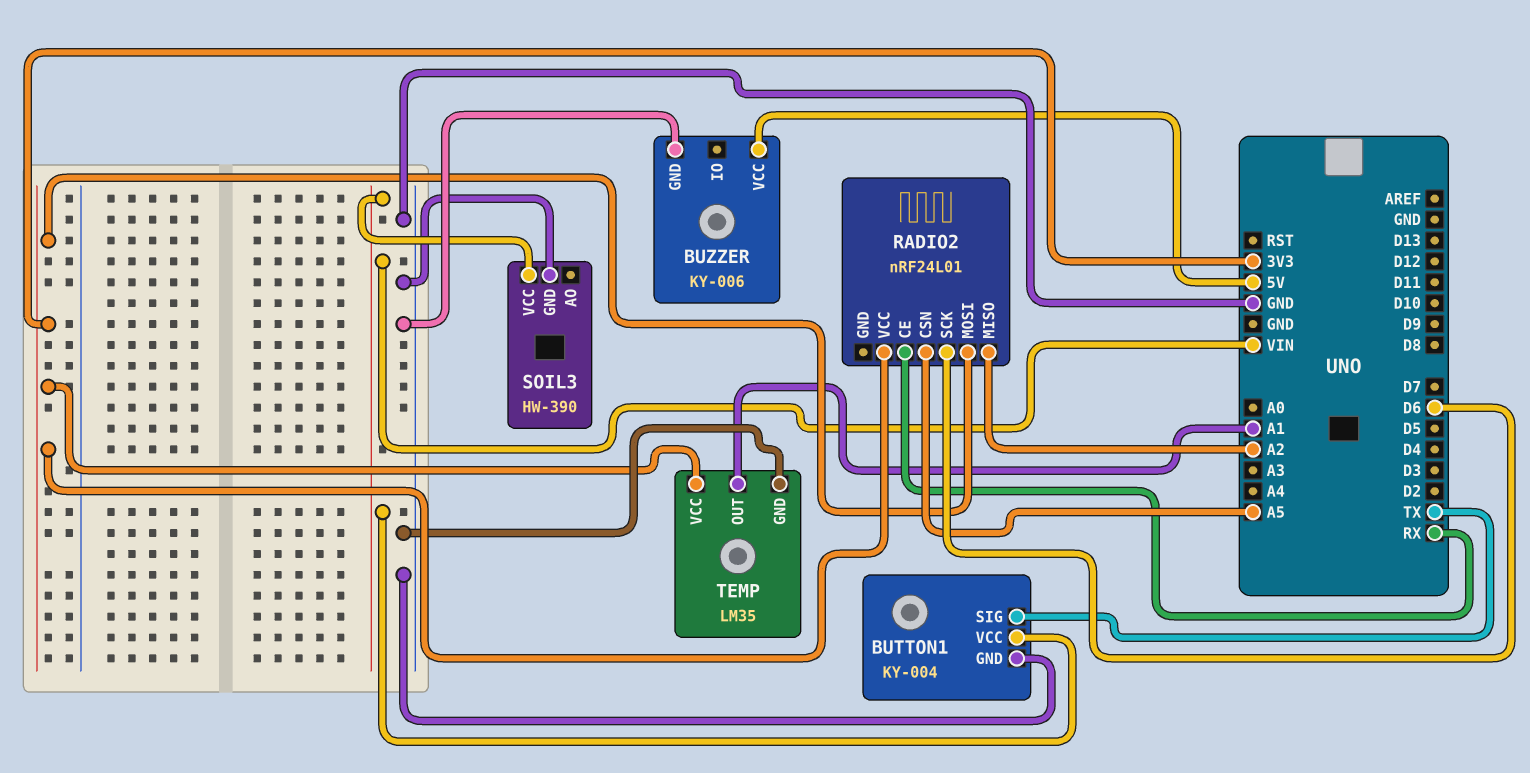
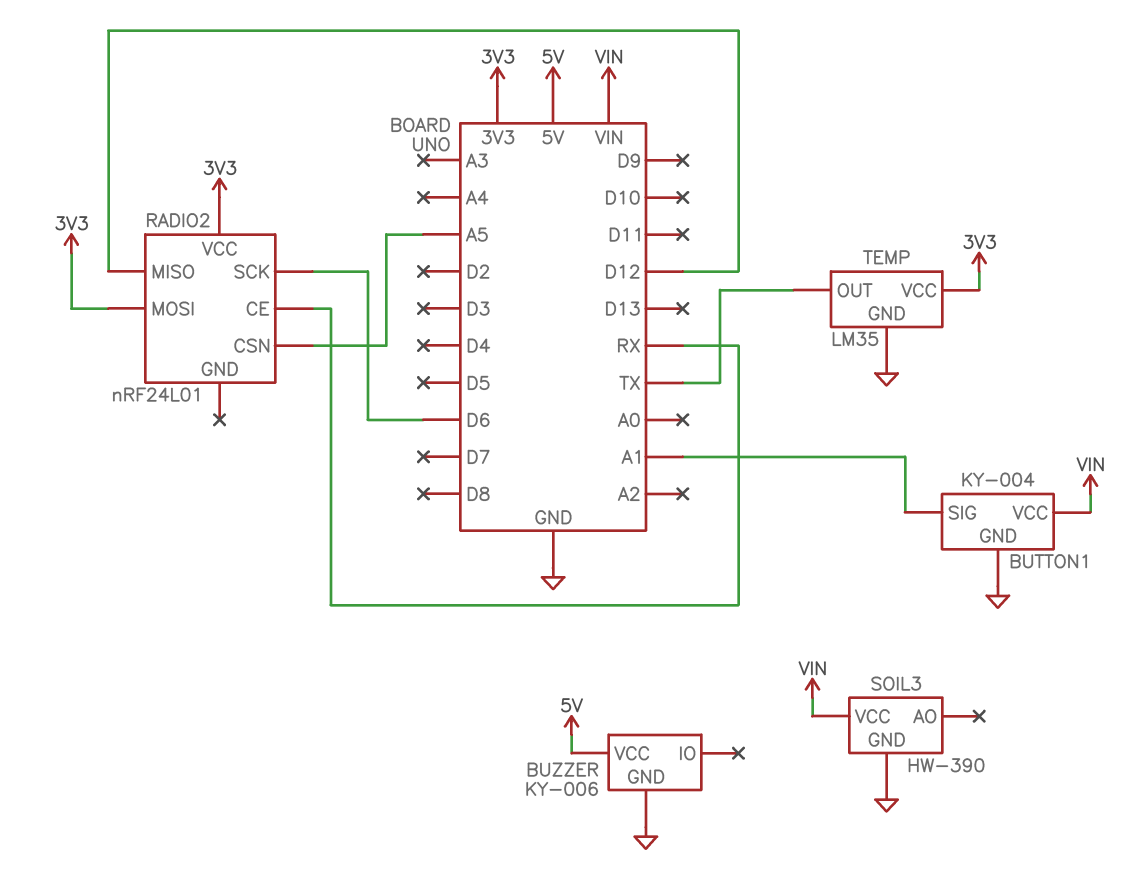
BUTTON1 pin SIG: TX -> A1
RADIO2 pin MISO: A2 -> D12
TEMP pin OUT: A1 -> TX

